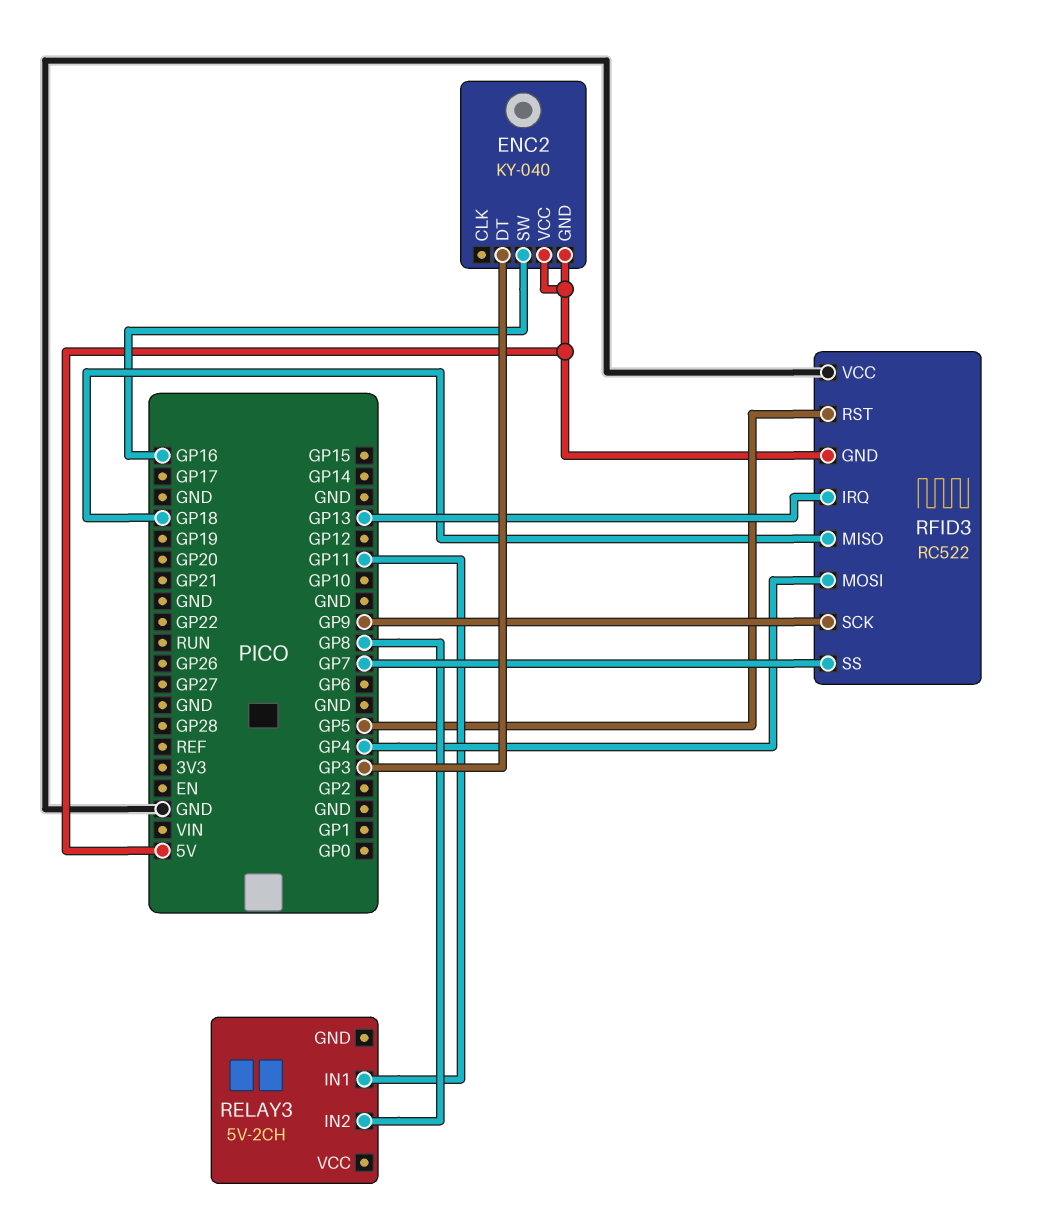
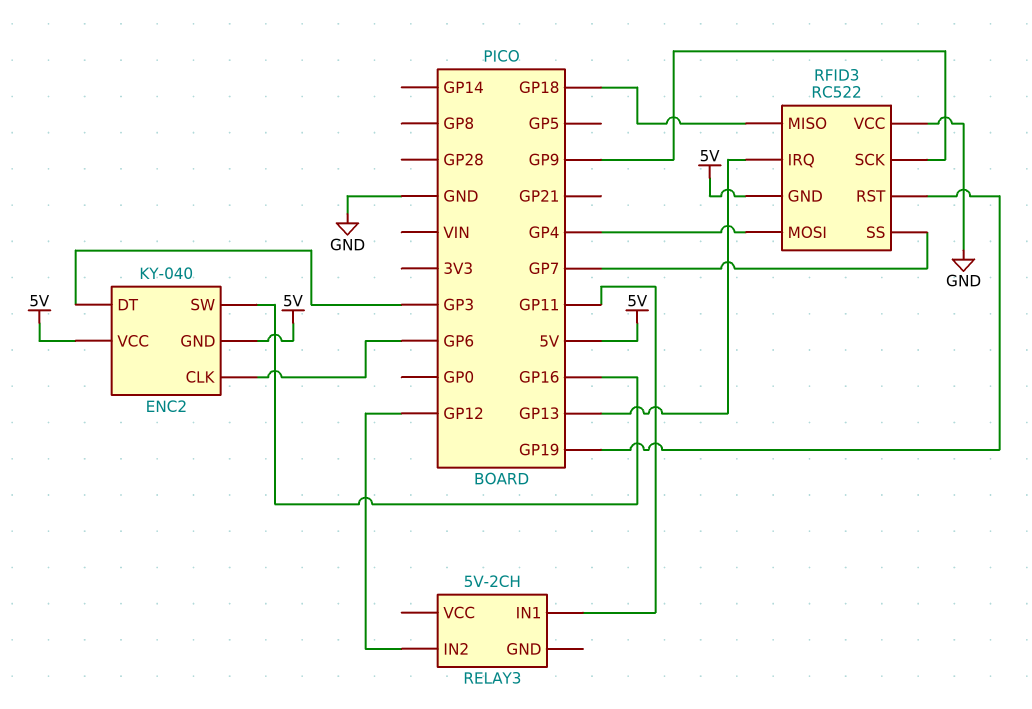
ENC2 pin CLK: none -> GP6
RELAY3 pin IN2: GP8 -> GP12
RFID3 pin RST: GP5 -> GP19

